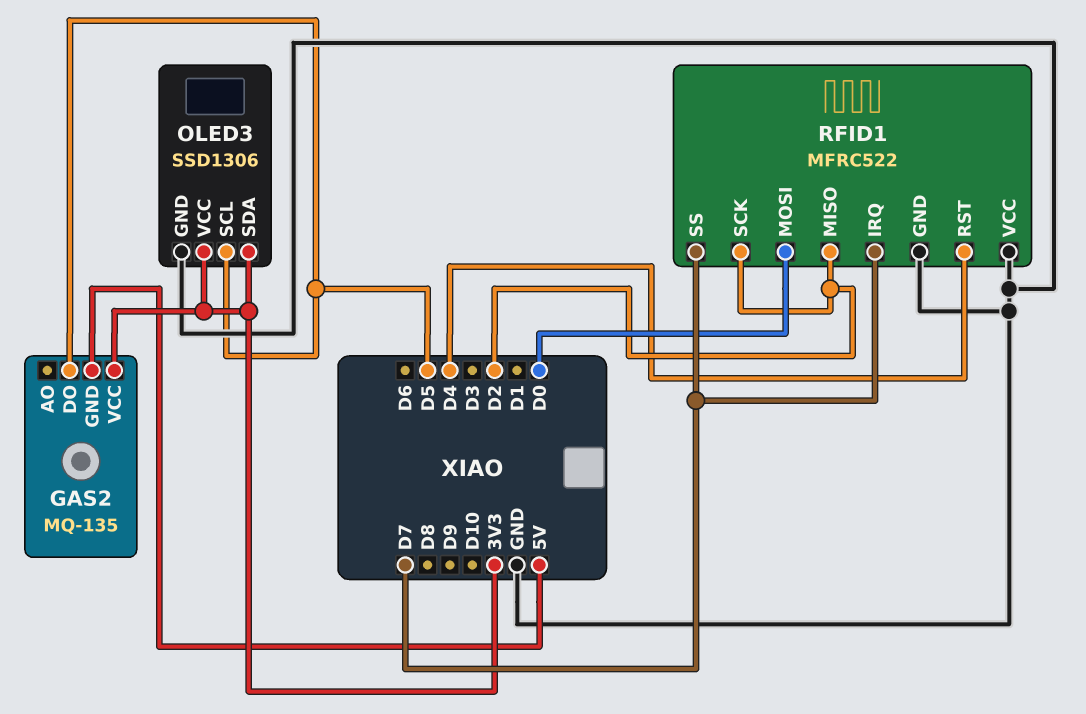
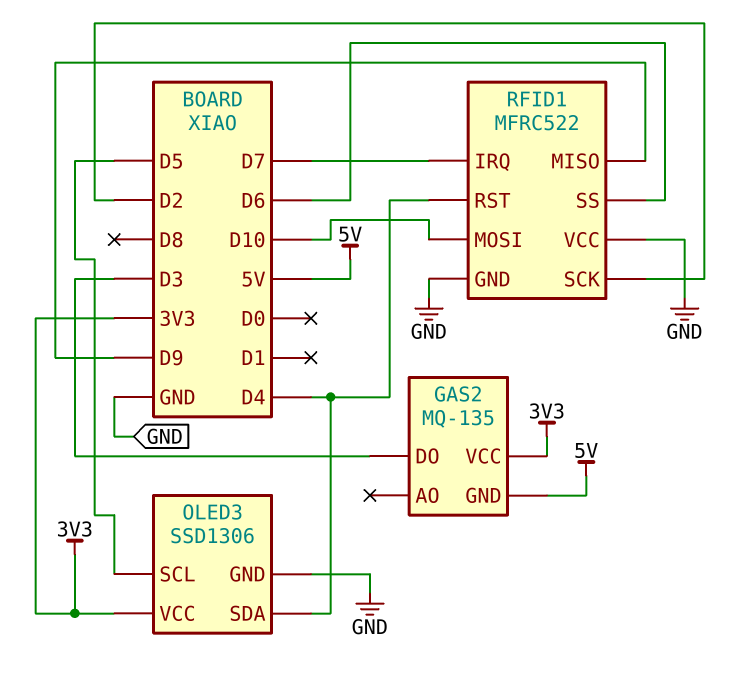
GAS2 pin DO: D5 -> D3
OLED3 pin SDA: 3V3 -> D4
RFID1 pin MISO: D2 -> D9
RFID1 pin MOSI: D0 -> D10
RFID1 pin SS: D7 -> D6

